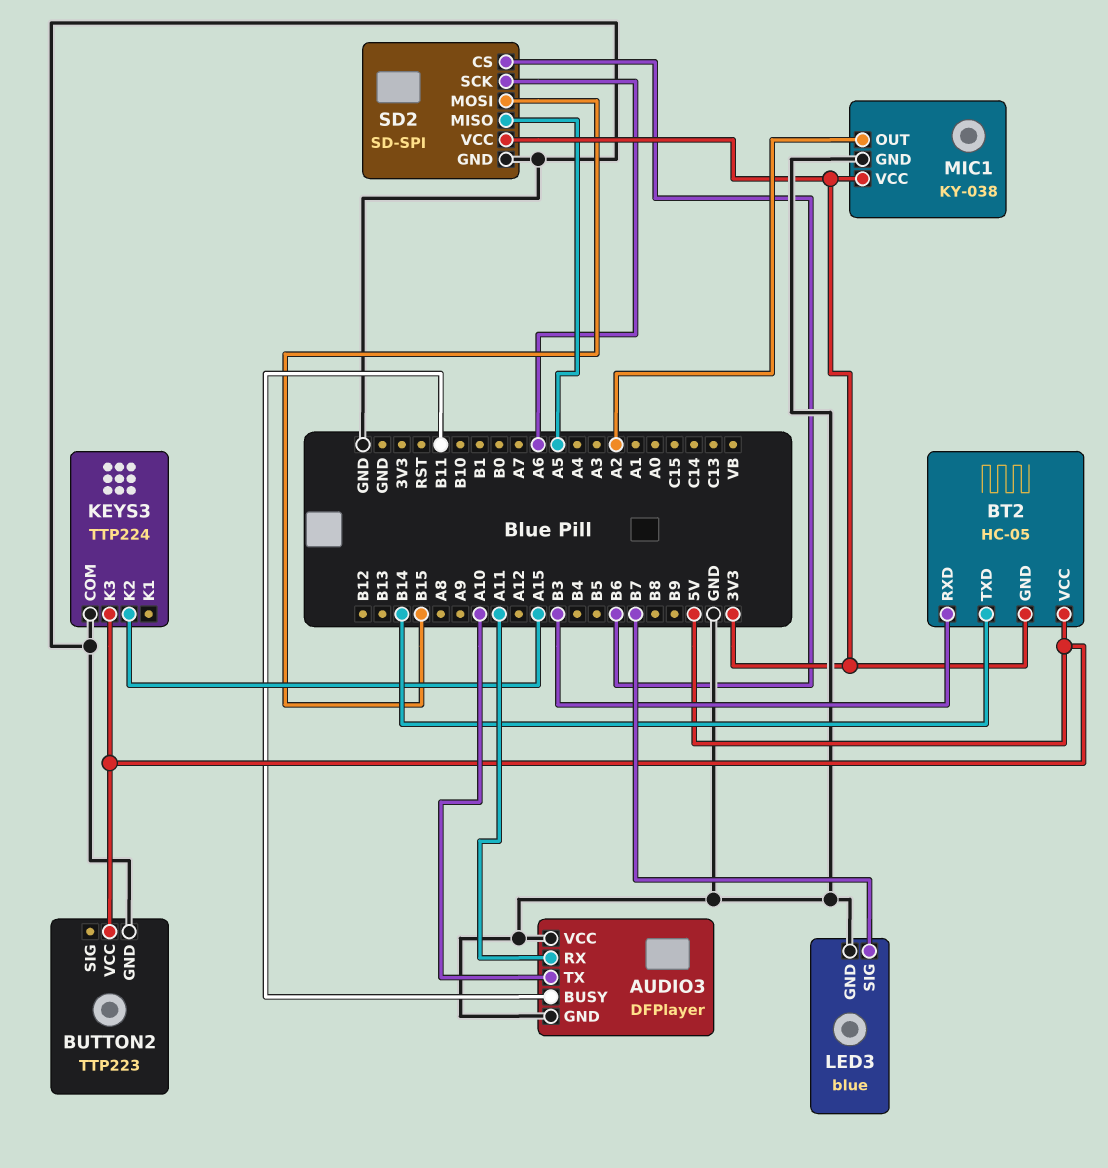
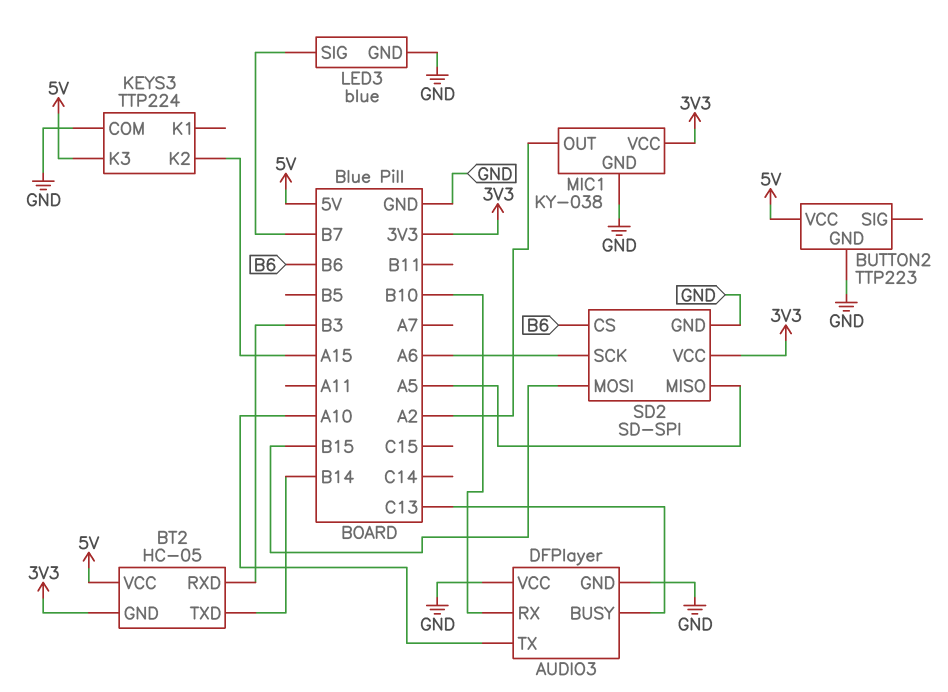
AUDIO3 pin BUSY: B11 -> C13
AUDIO3 pin RX: A11 -> B10

